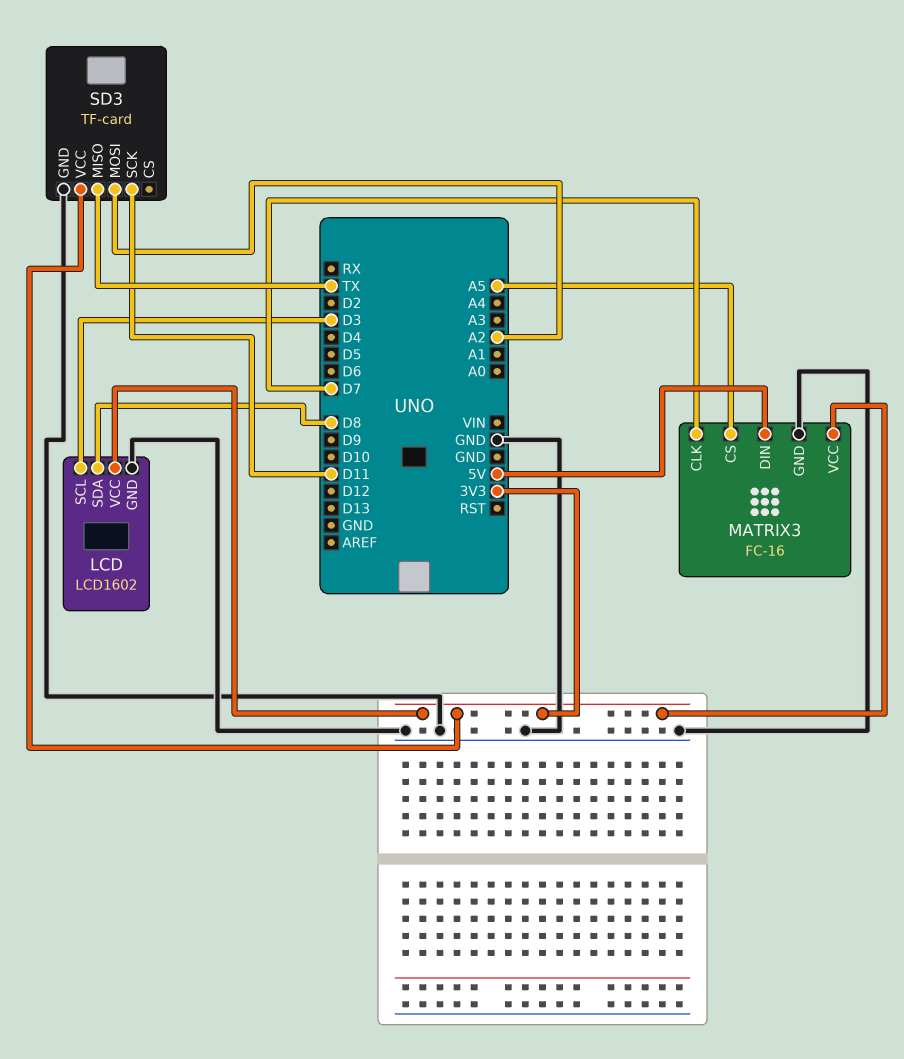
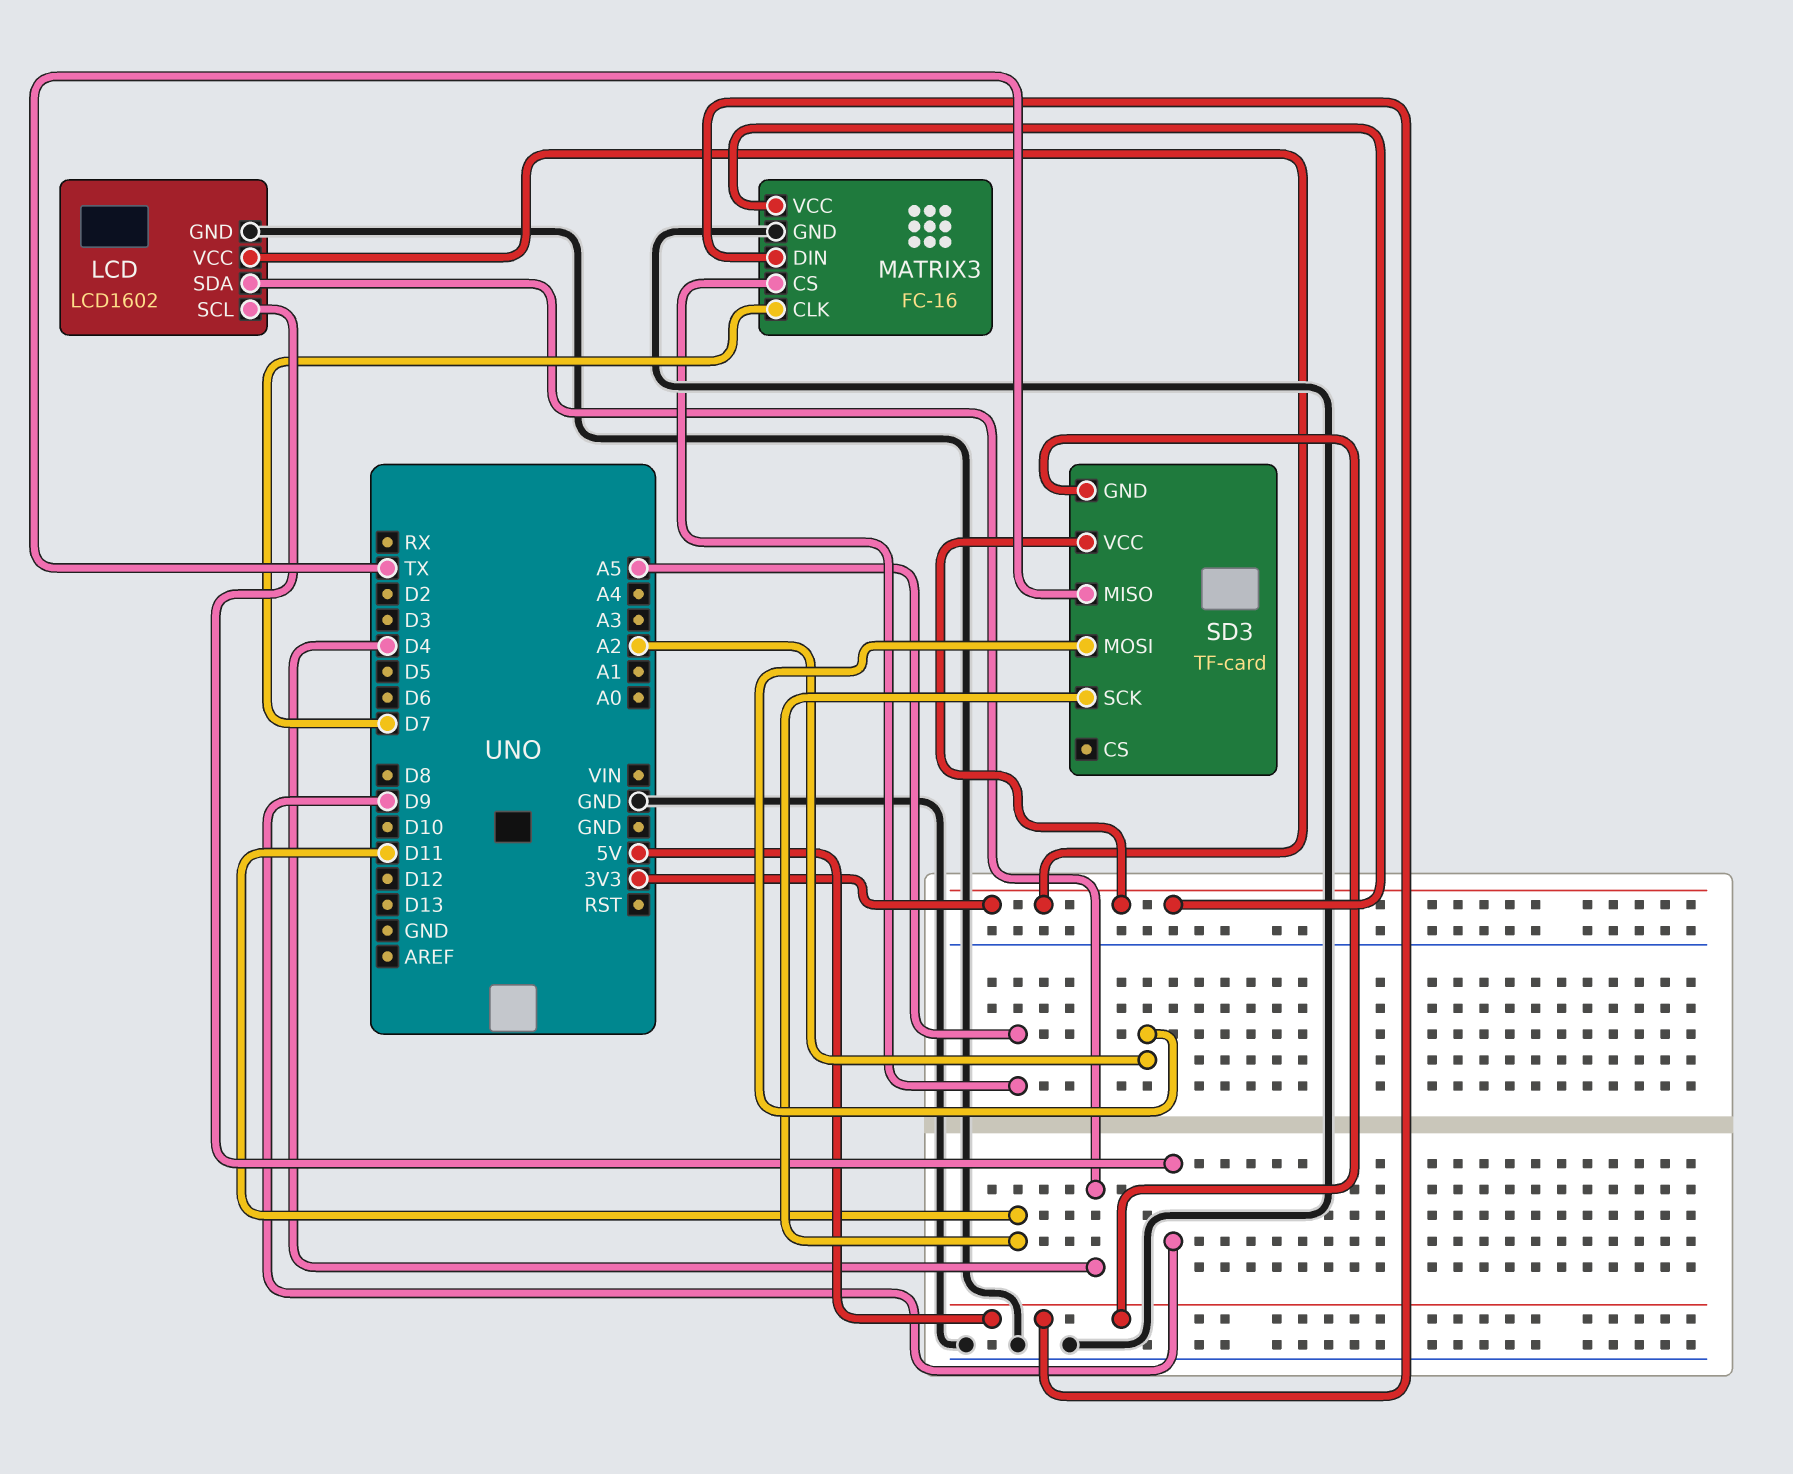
LCD pin SCL: D3 -> D9
LCD pin SDA: D8 -> D4
SD3 pin GND: GND -> 5V

